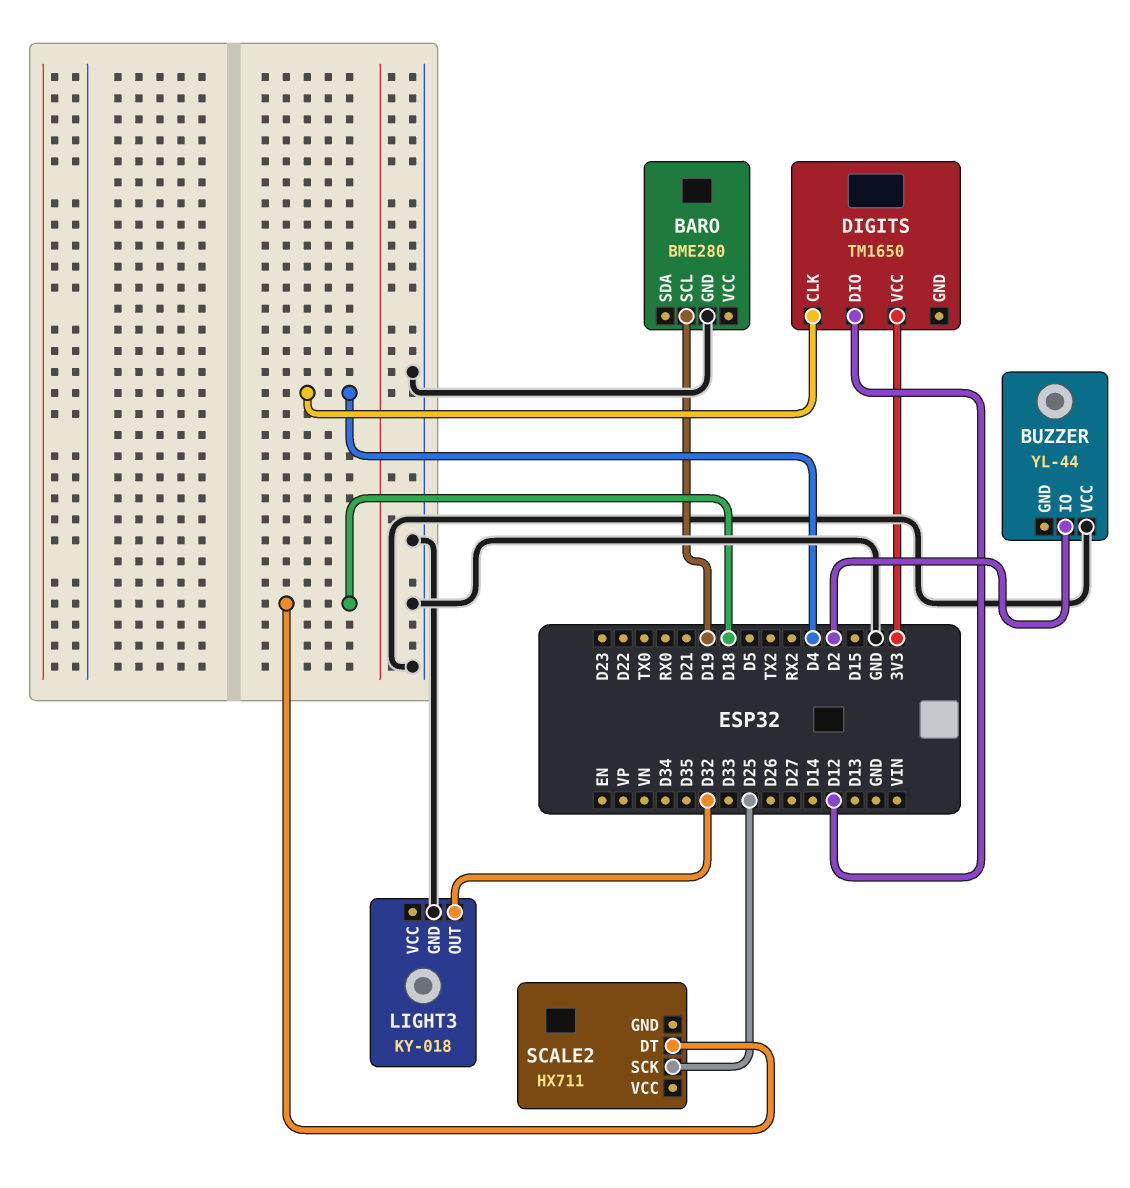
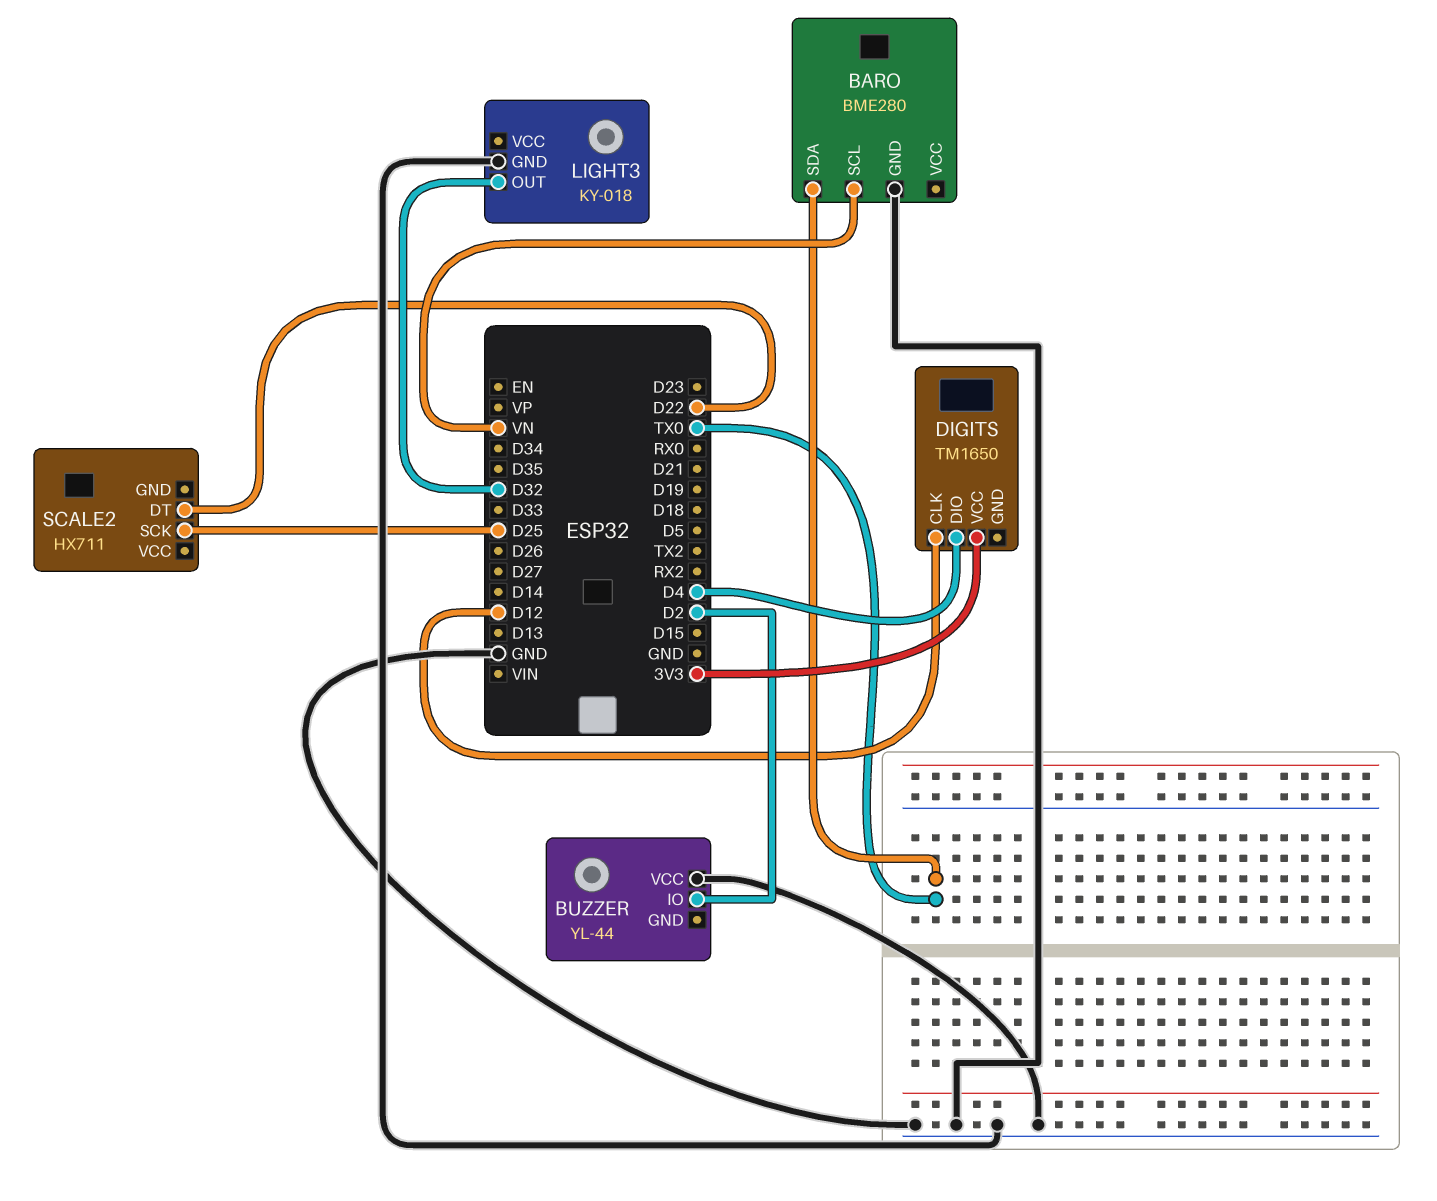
BARO pin SCL: D19 -> VN
BARO pin SDA: none -> TX0
DIGITS pin CLK: D4 -> D12
DIGITS pin DIO: D12 -> D4
SCALE2 pin DT: D18 -> D22

